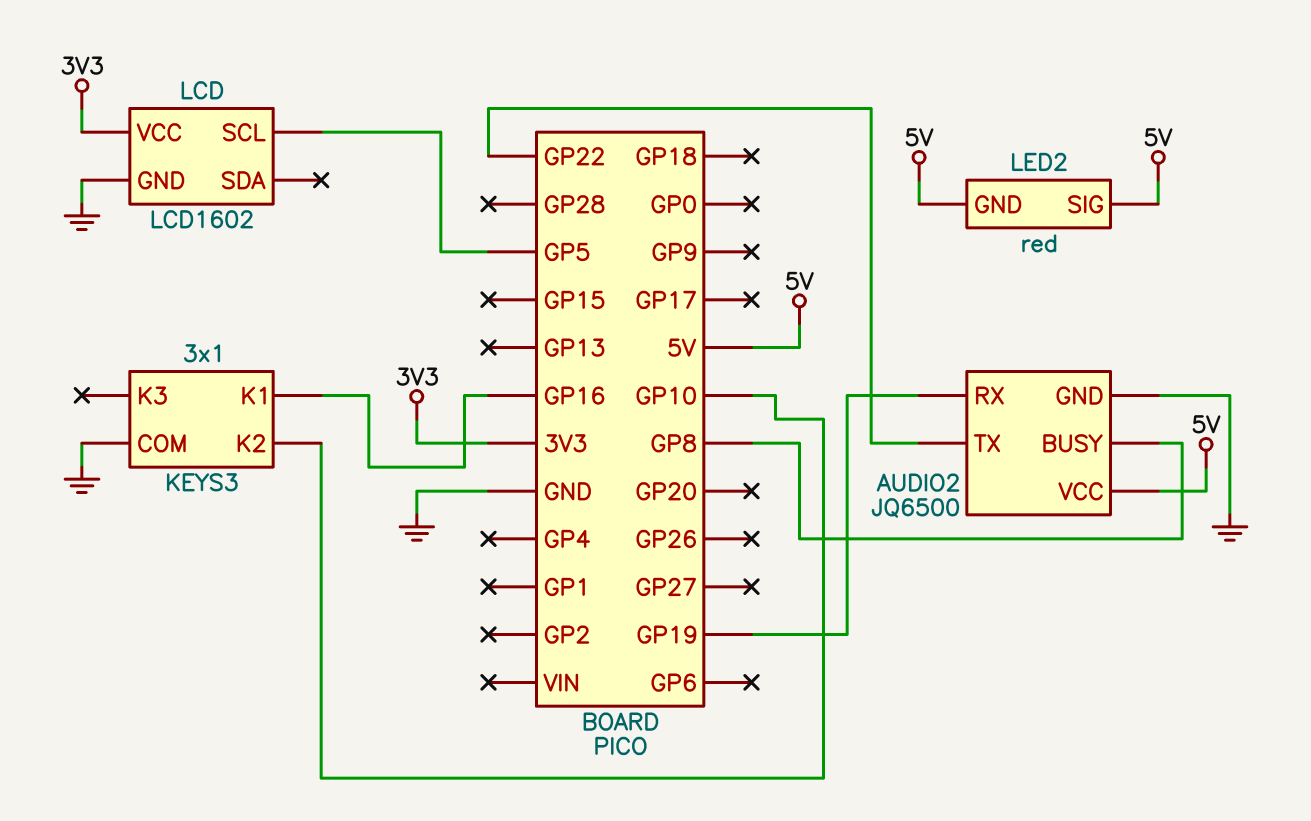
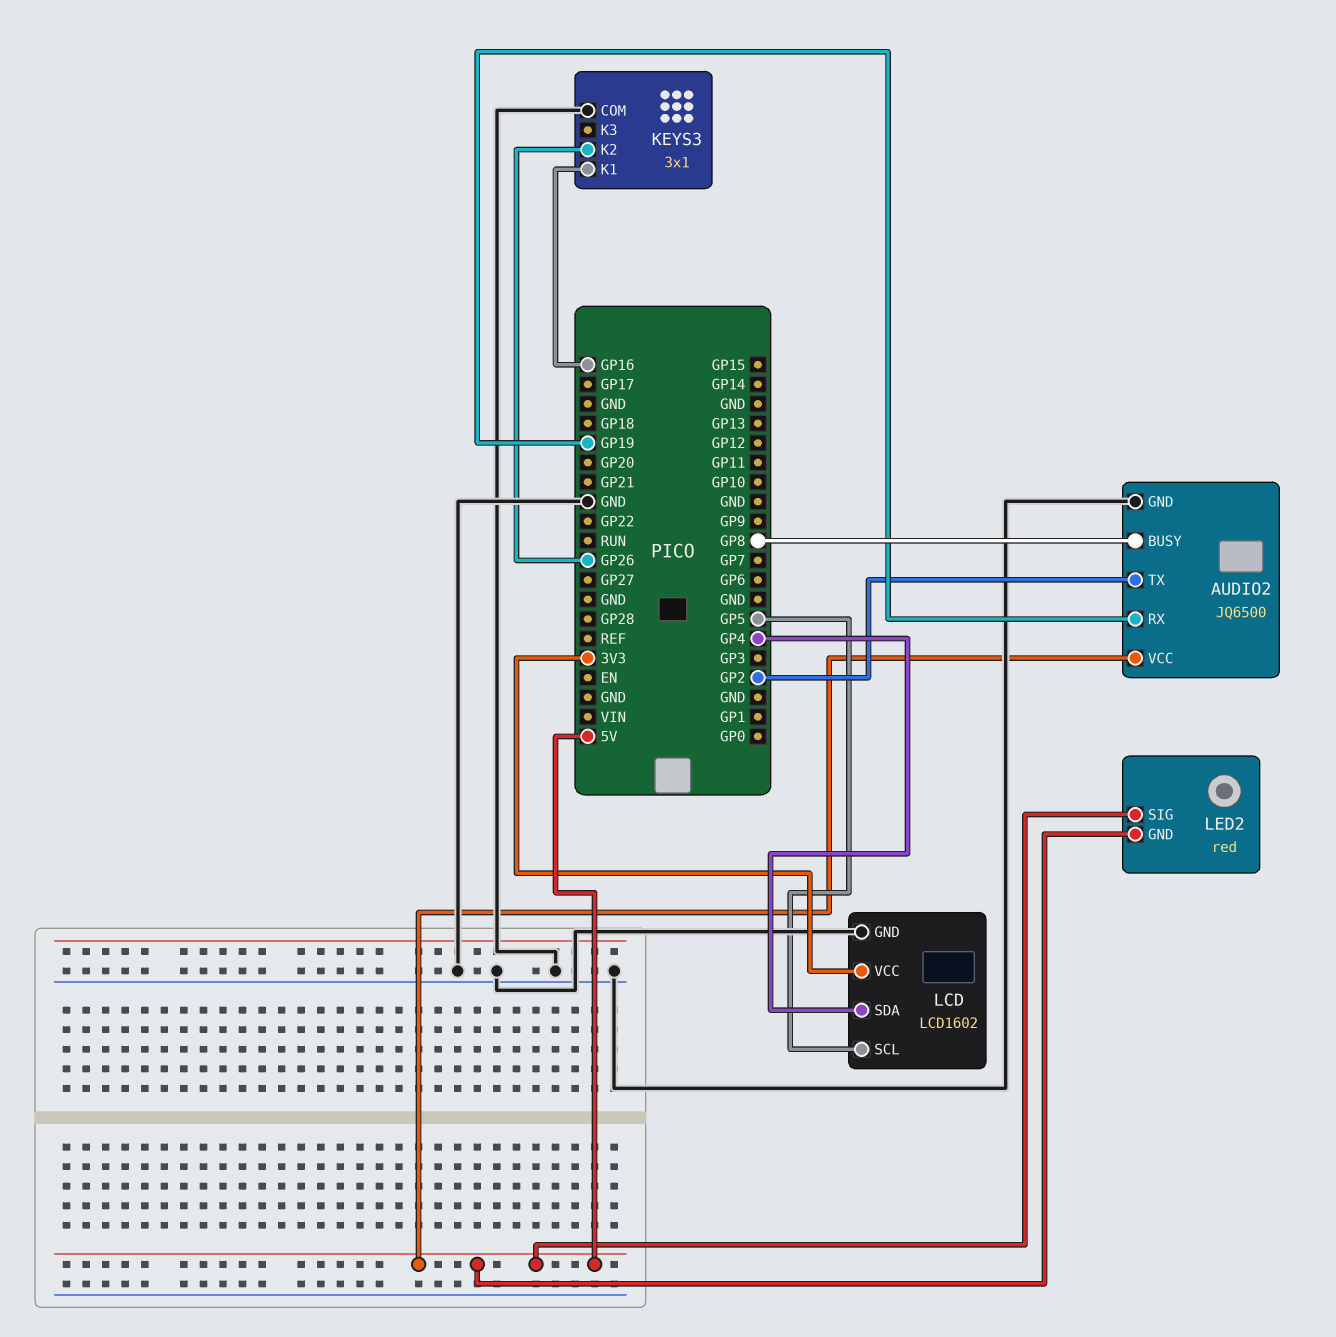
AUDIO2 pin TX: GP22 -> GP2
KEYS3 pin K2: GP10 -> GP26
LCD pin SDA: none -> GP4

